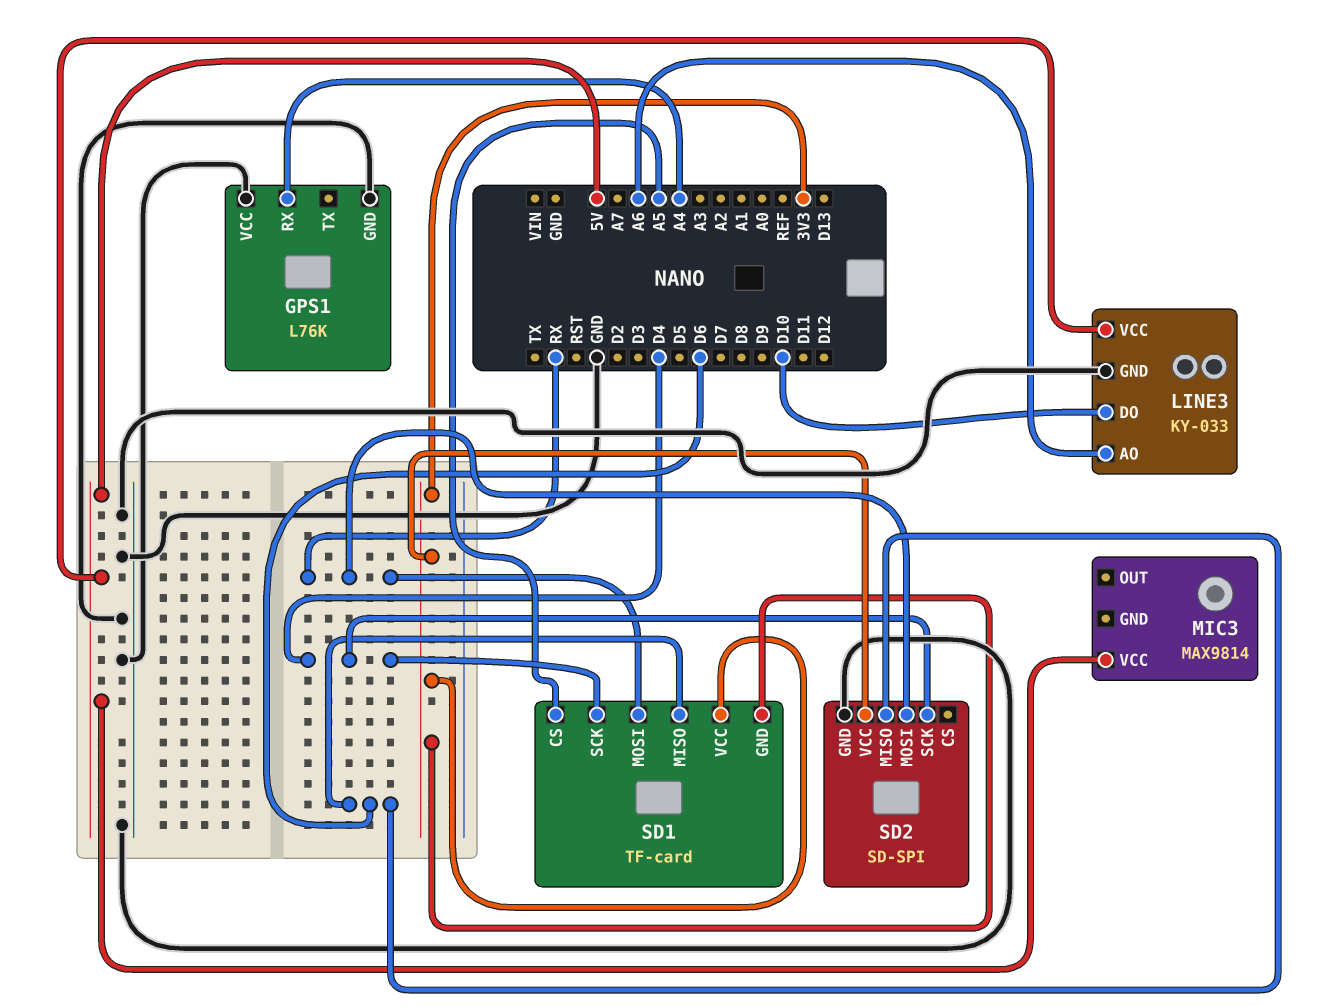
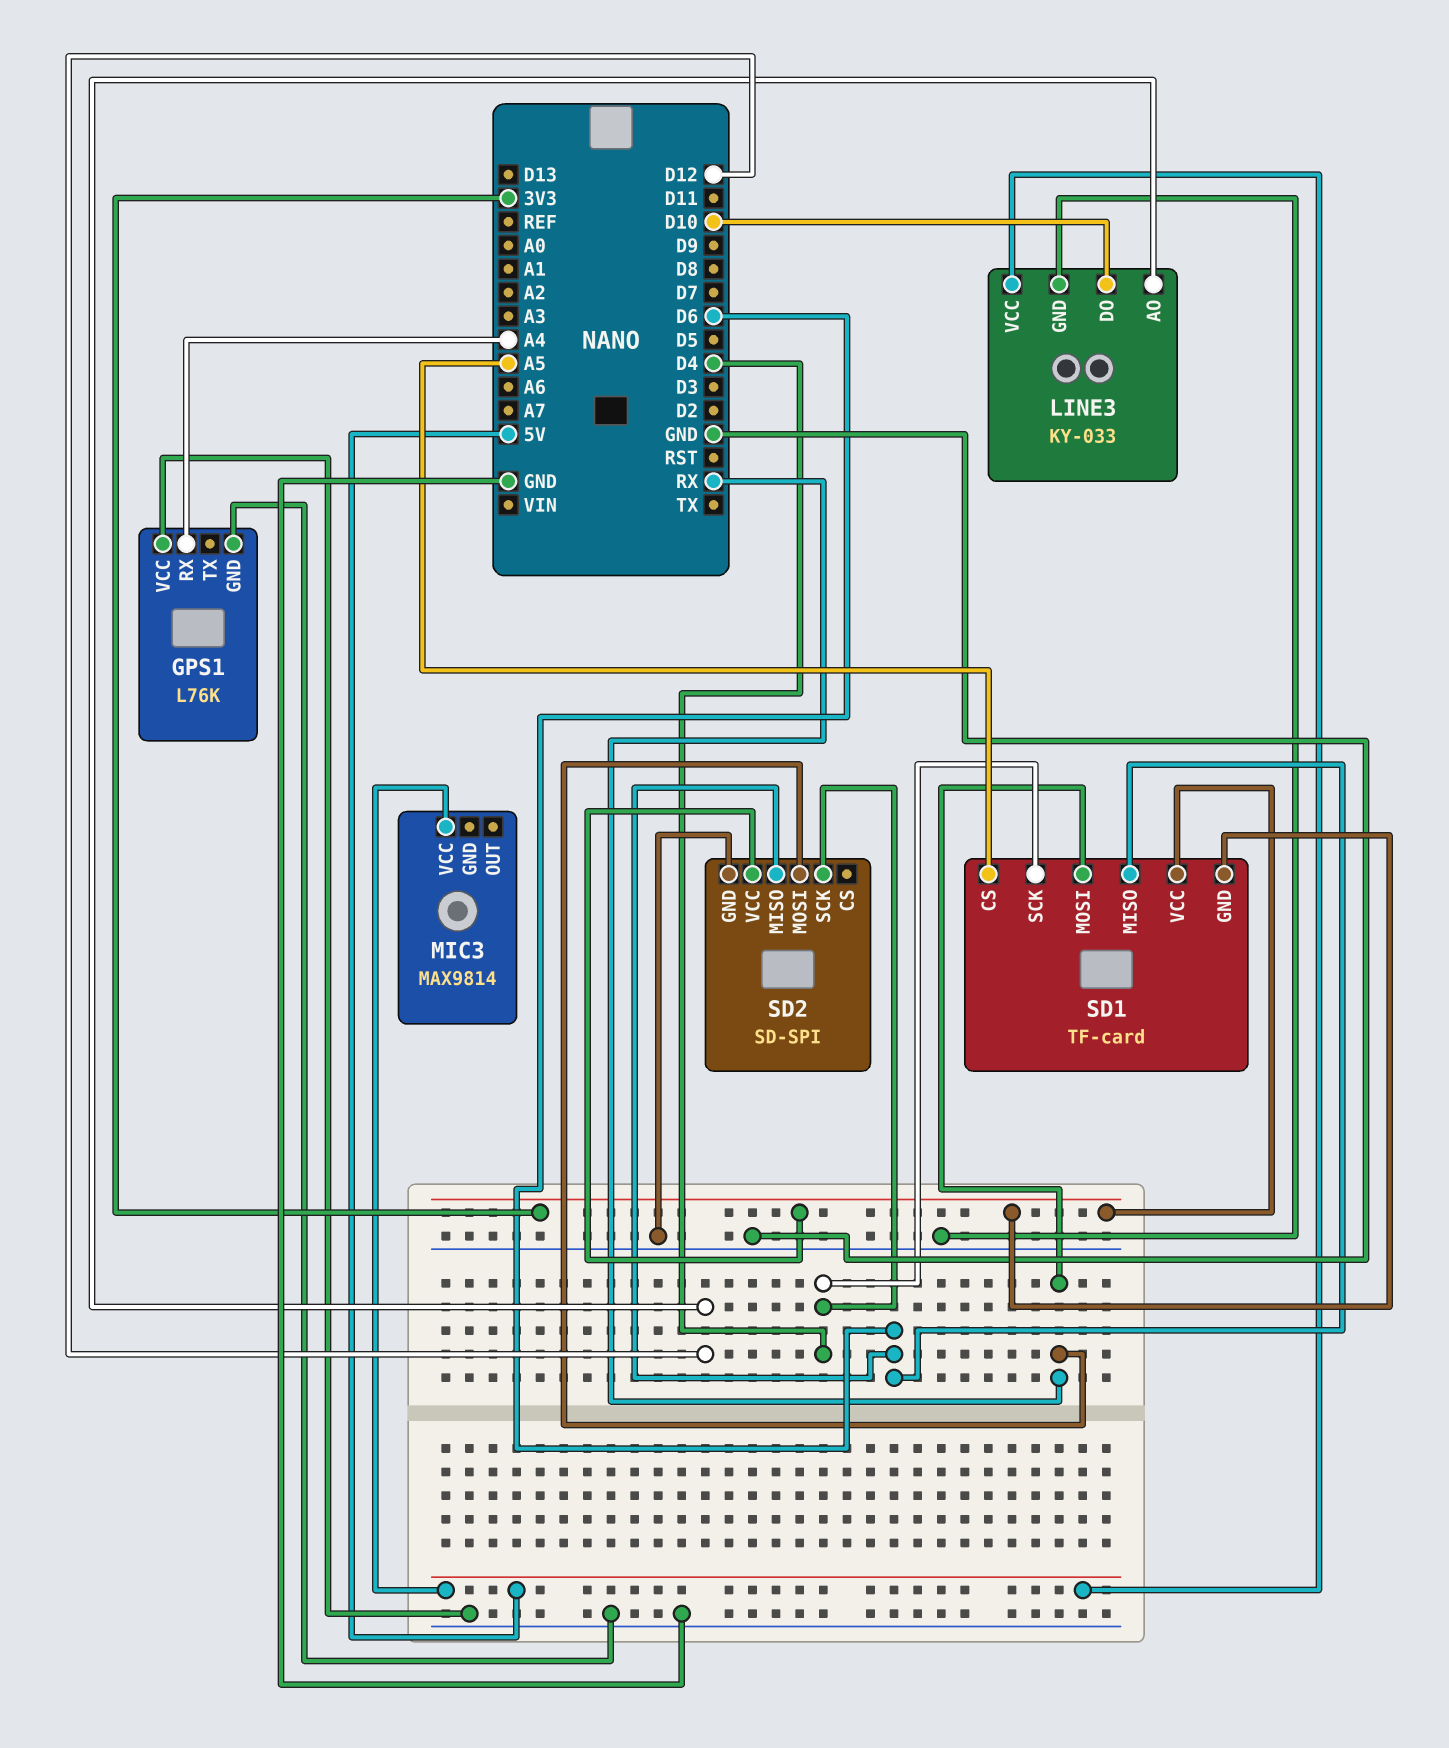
LINE3 pin AO: A6 -> D12

